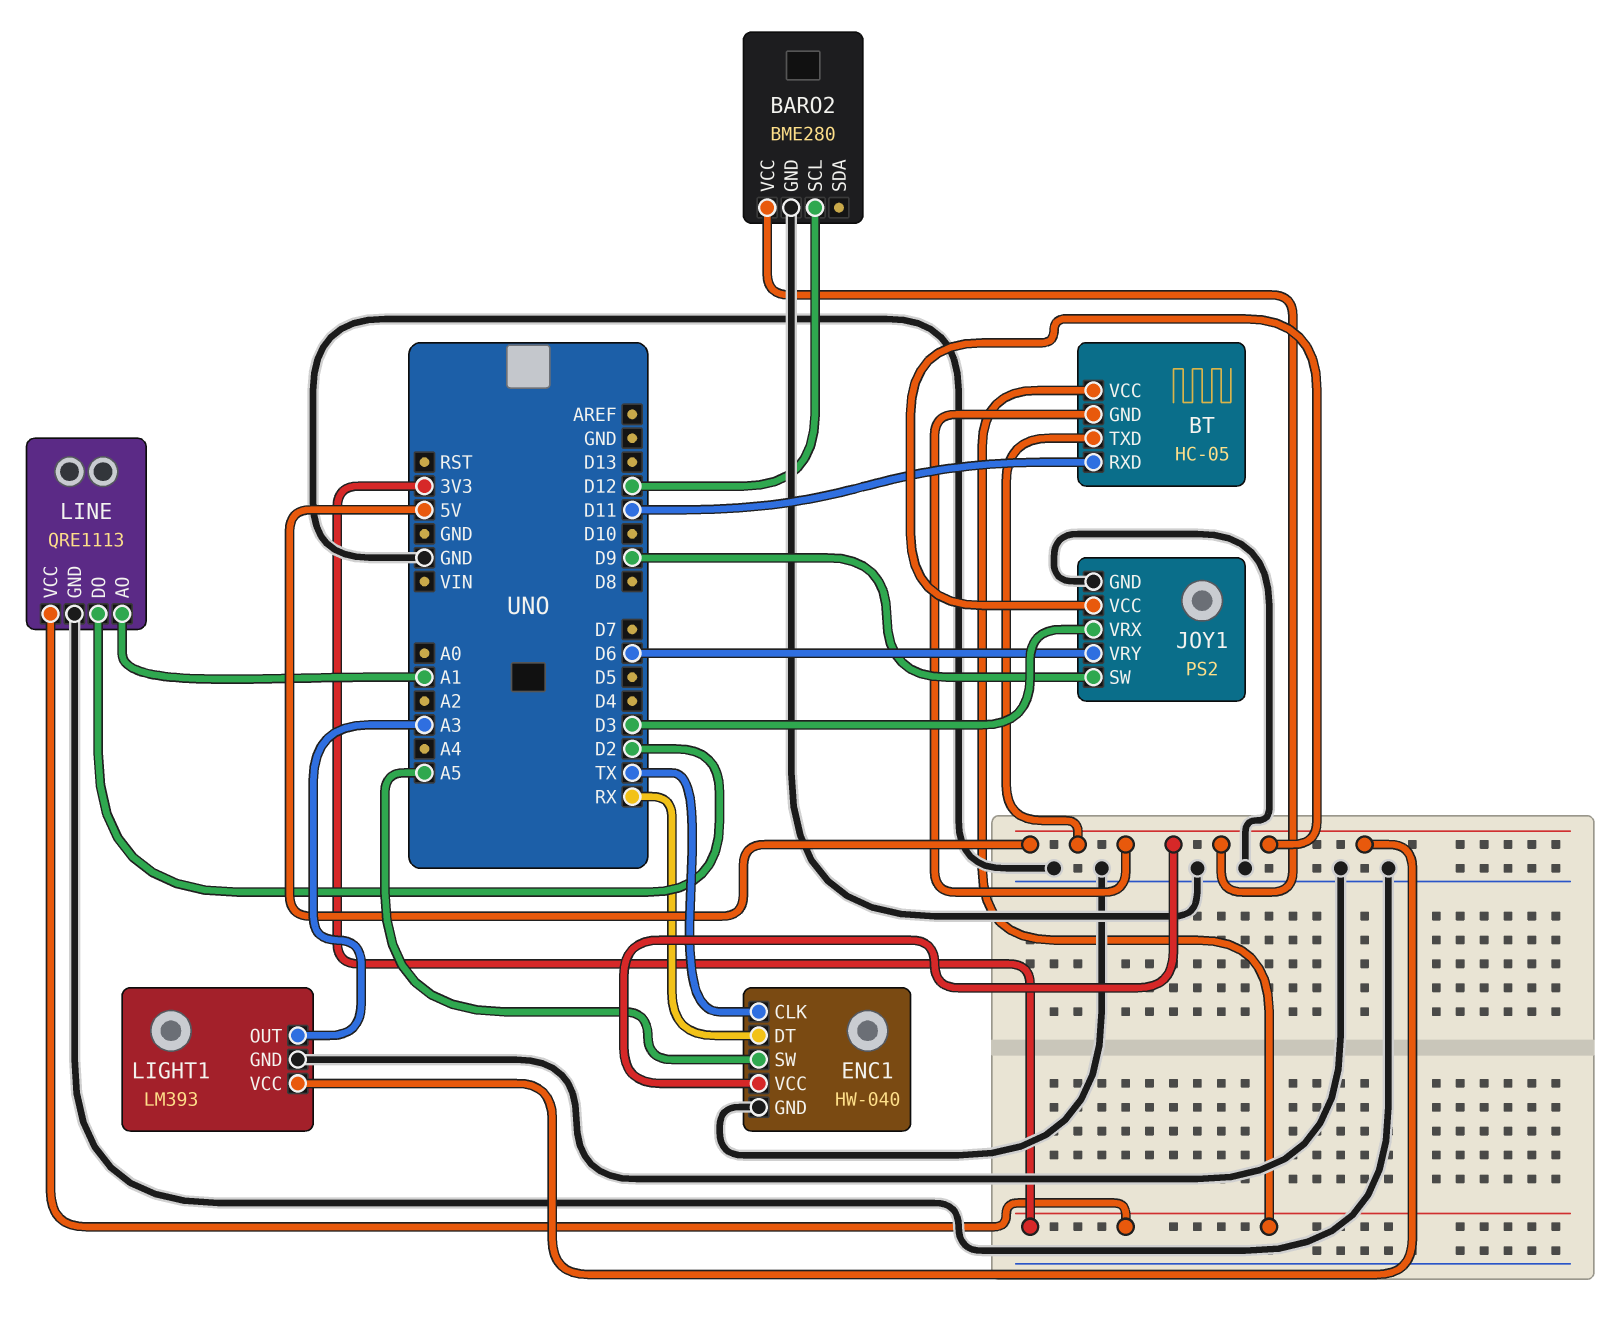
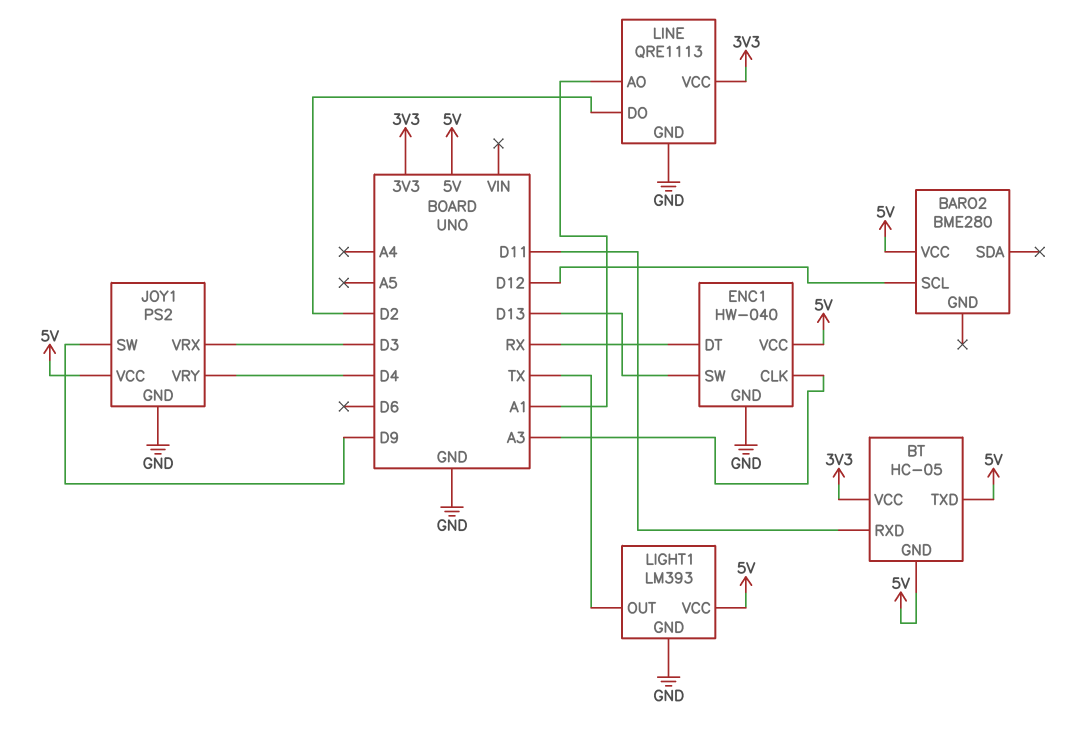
BARO2 pin GND: GND -> none
ENC1 pin CLK: TX -> A3
ENC1 pin SW: A5 -> D13
JOY1 pin VRY: D6 -> D4
LIGHT1 pin OUT: A3 -> TX

